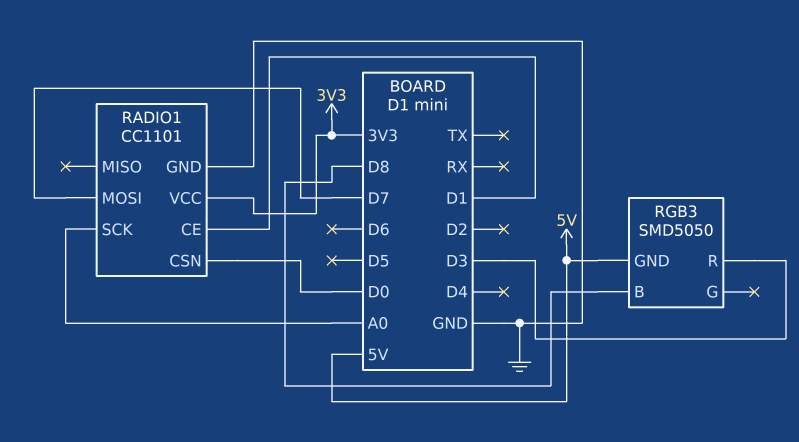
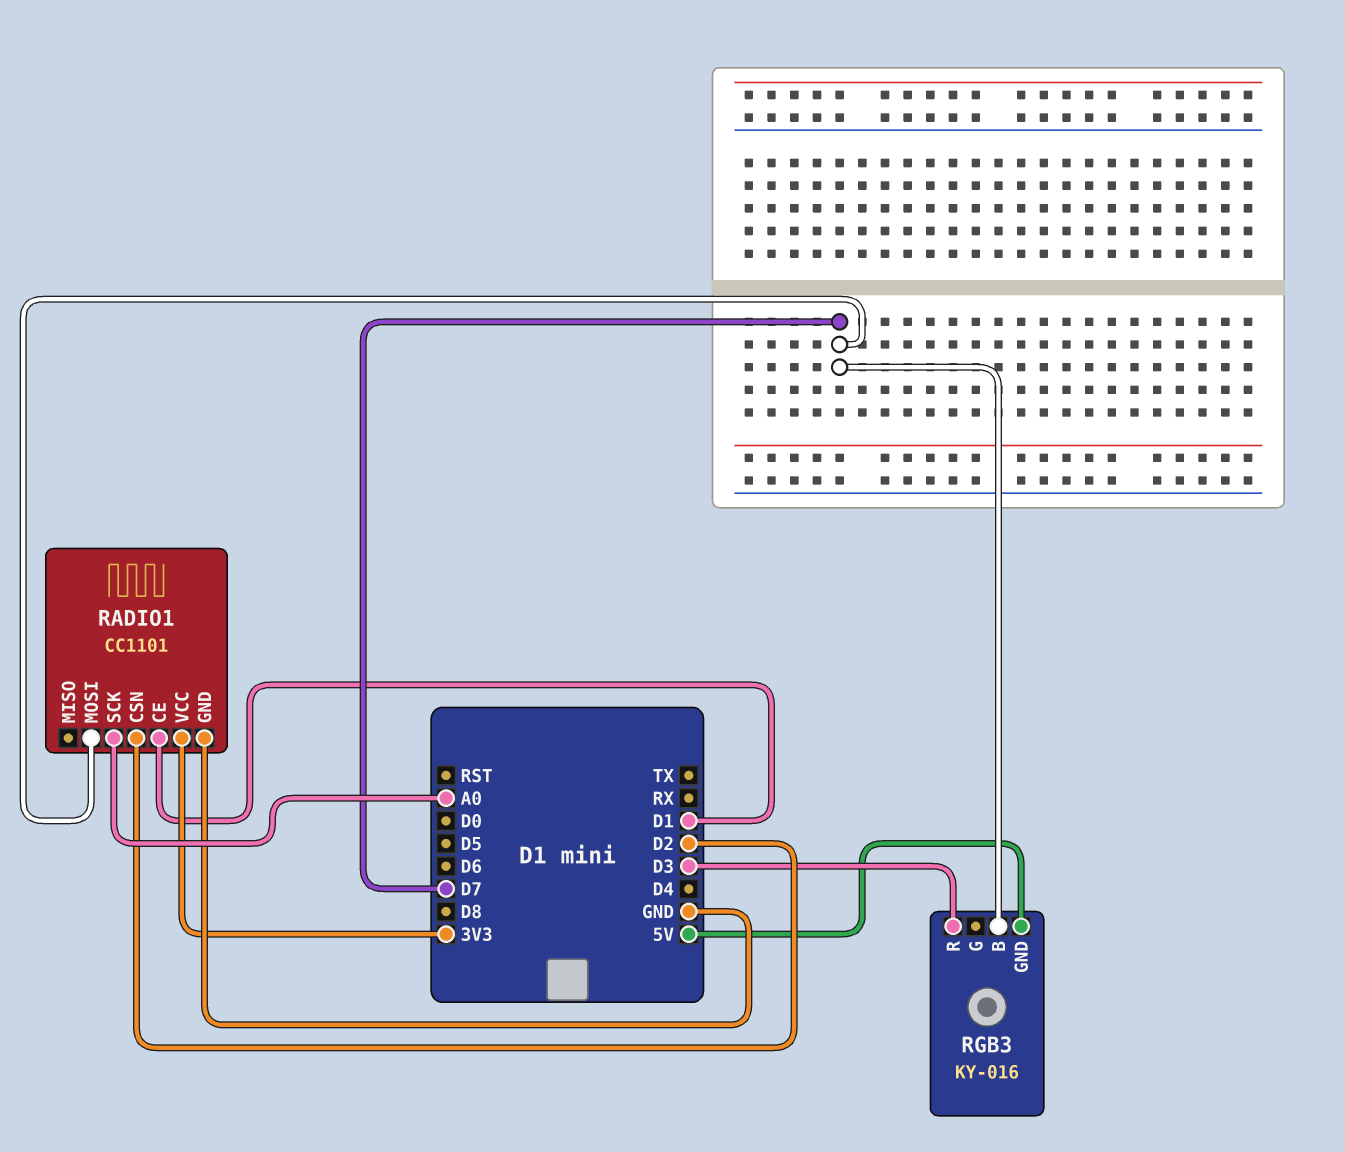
RADIO1 pin CSN: D0 -> D2
RGB3: SMD5050 -> KY-016
RGB3 pin B: D8 -> D7

